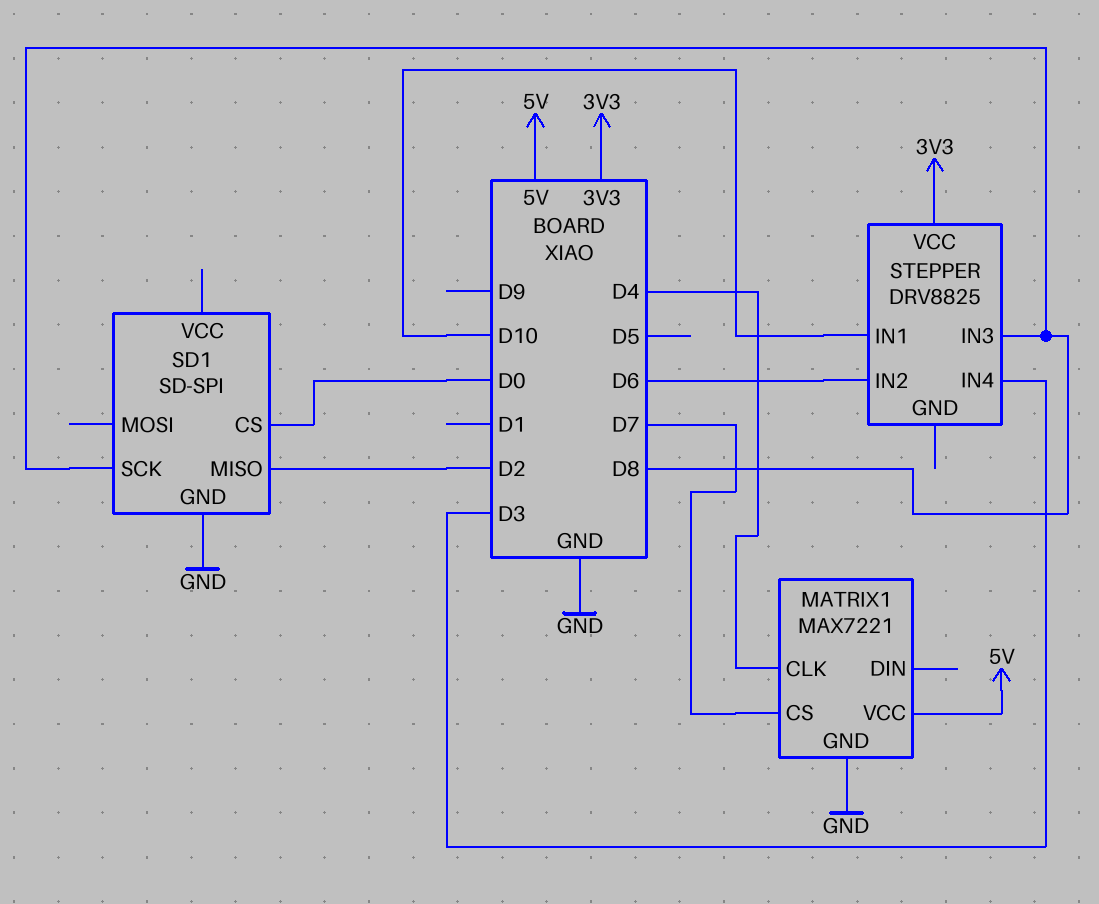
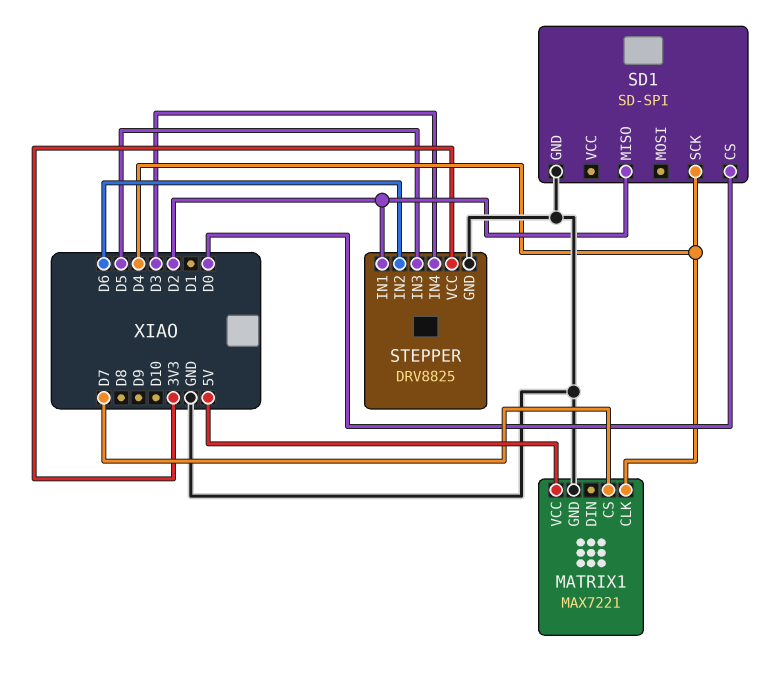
SD1 pin SCK: D8 -> D4
STEPPER pin GND: none -> GND
STEPPER pin IN1: D10 -> D2
STEPPER pin IN3: D8 -> D5

